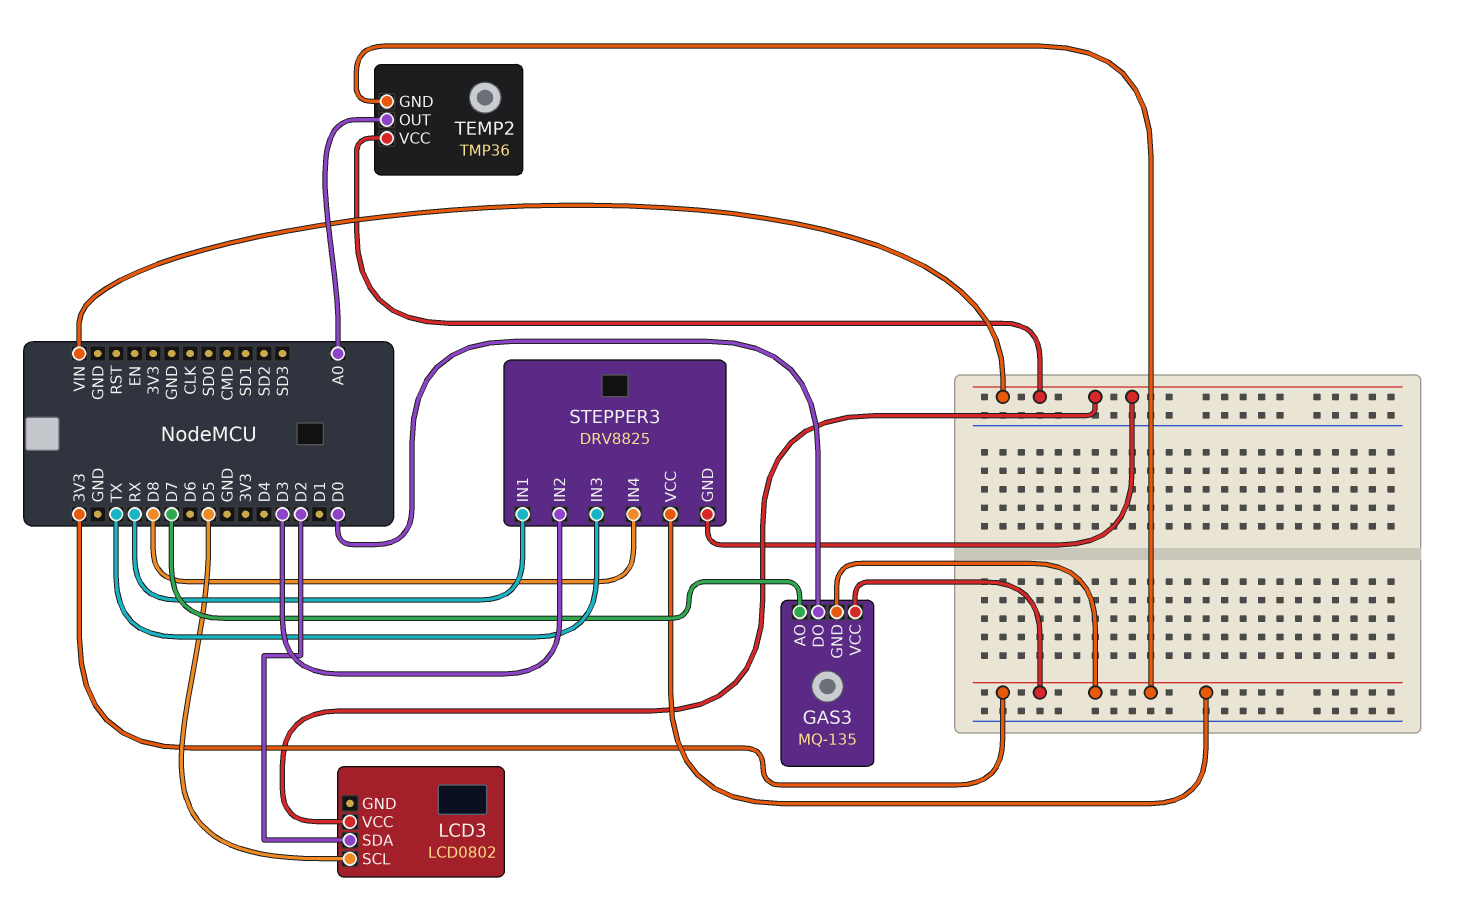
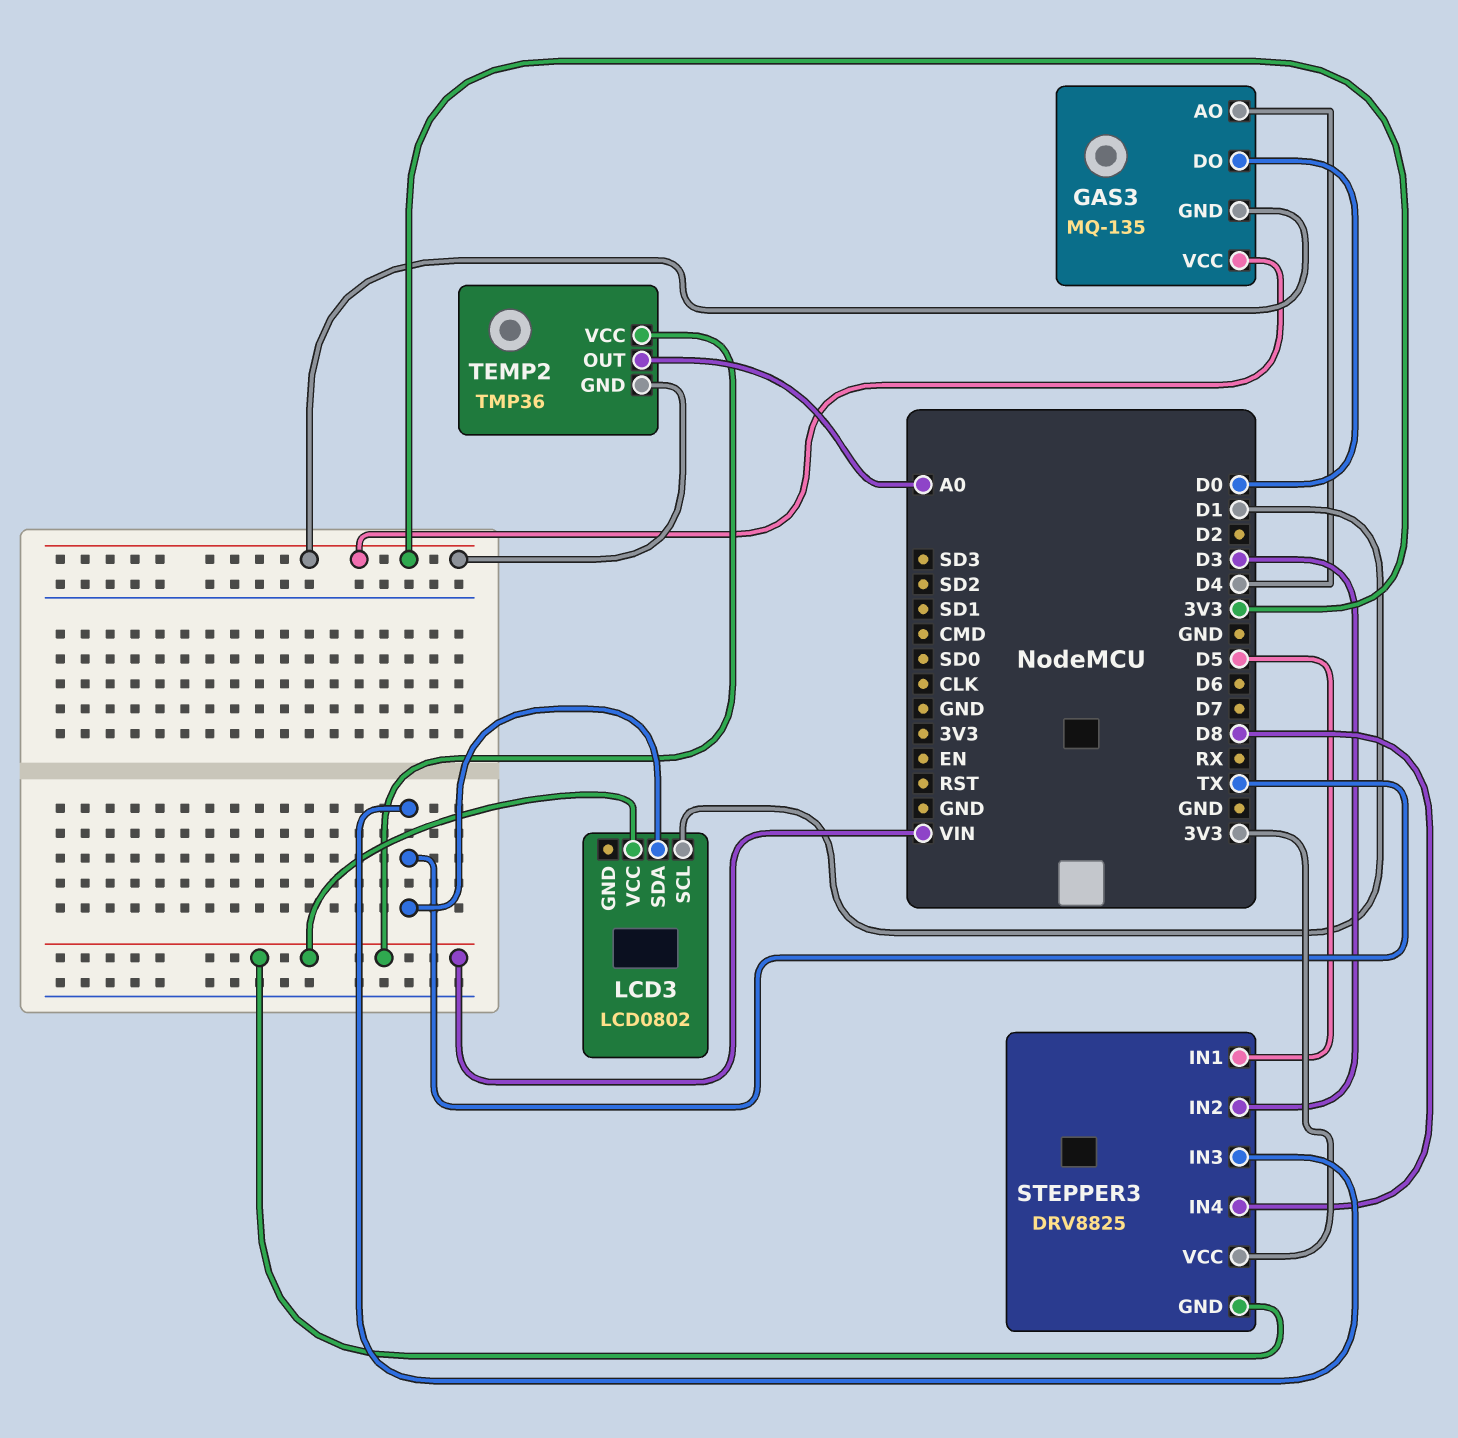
GAS3 pin AO: D7 -> D4
LCD3 pin SCL: D5 -> D1
LCD3 pin SDA: D2 -> TX
STEPPER3 pin IN1: RX -> D5

